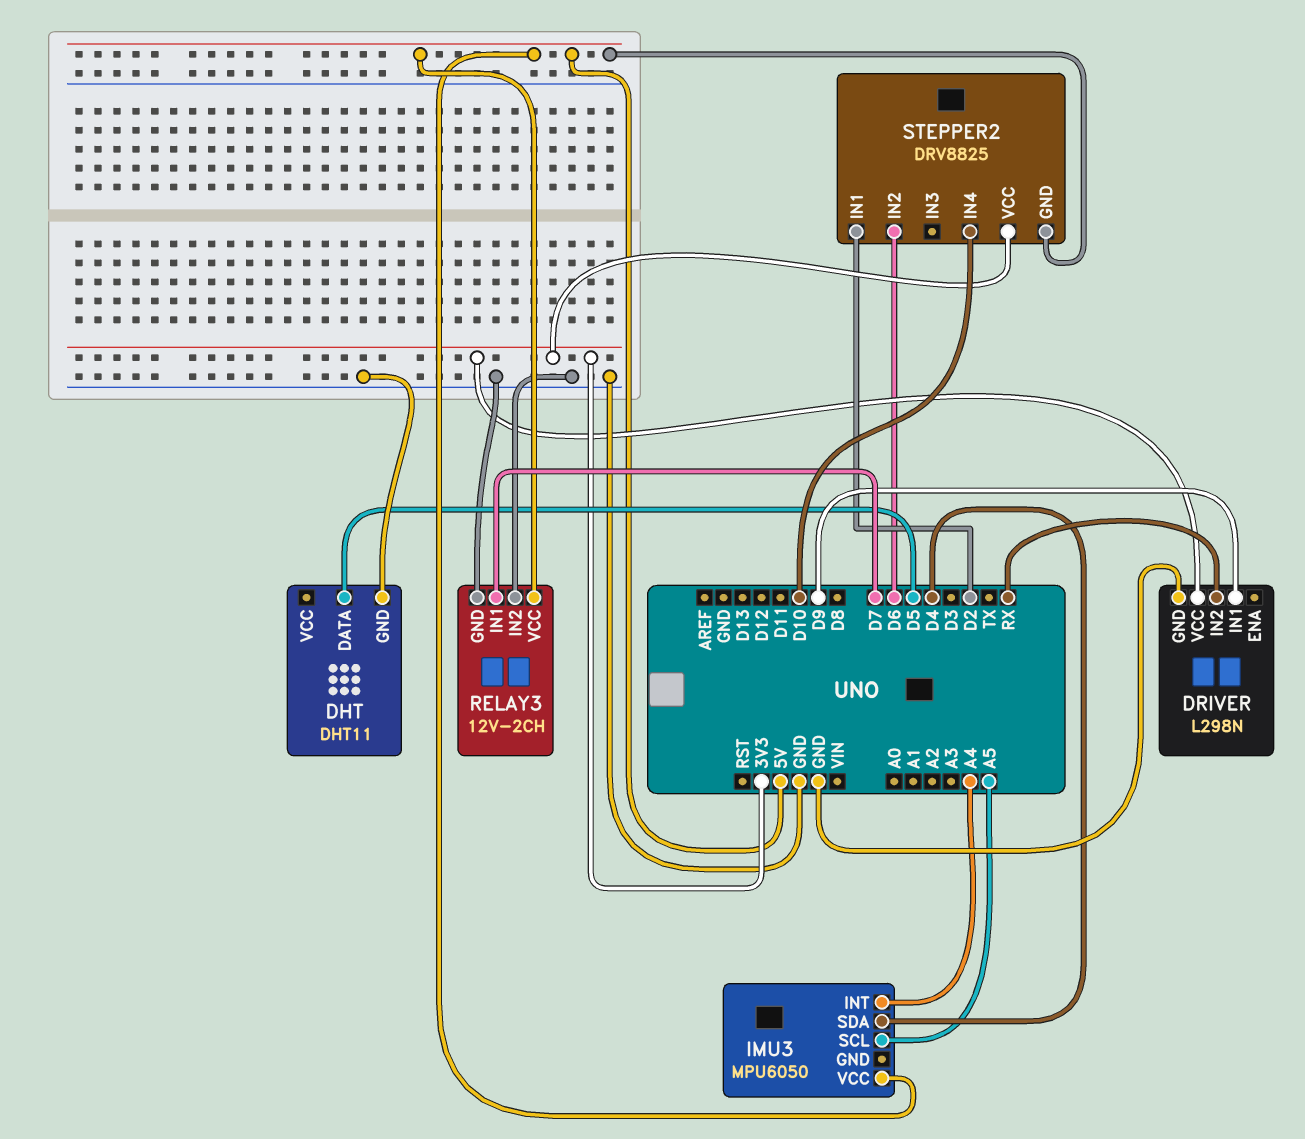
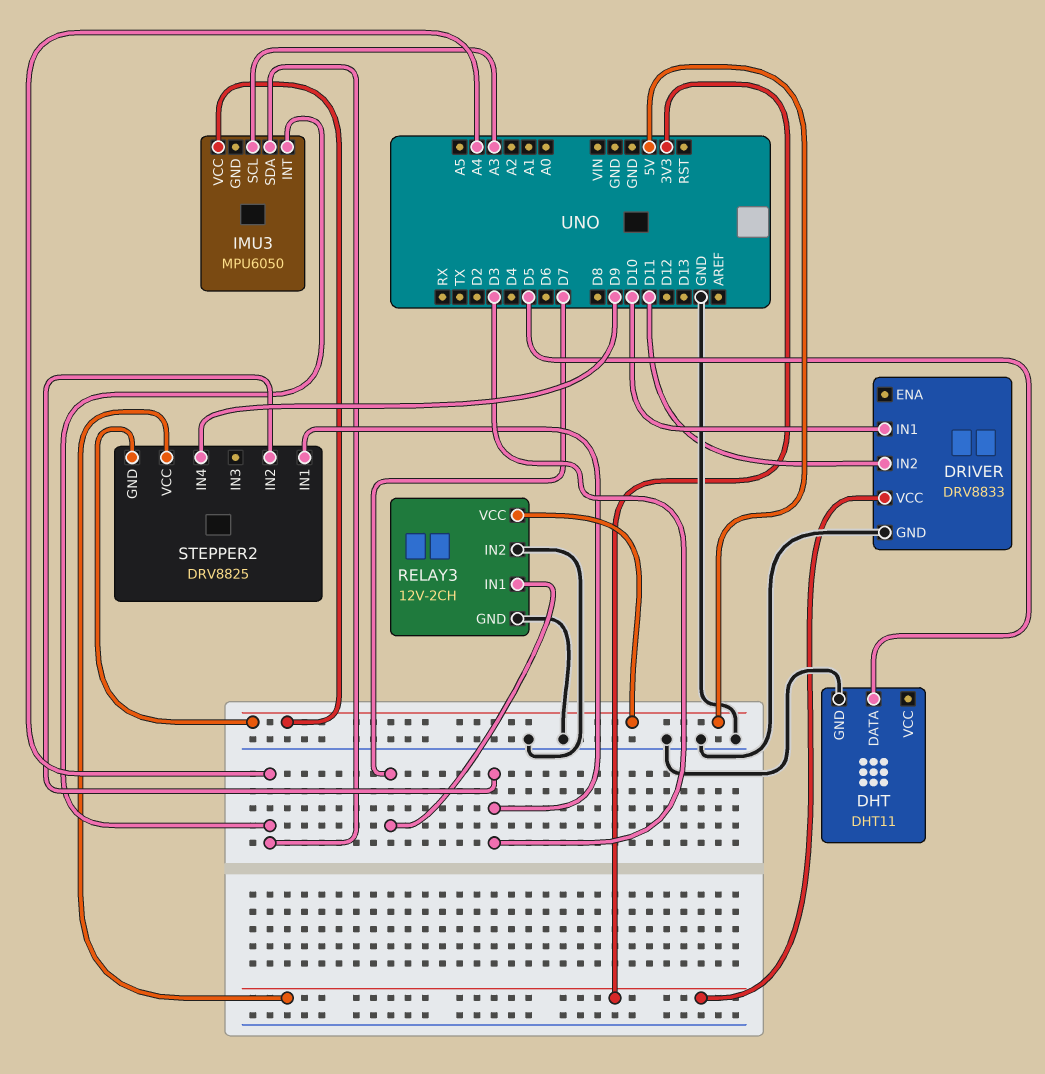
DRIVER: L298N -> DRV8833
DRIVER pin IN1: D9 -> D10
DRIVER pin IN2: RX -> D11
IMU3 pin SCL: A5 -> A3
IMU3 pin SDA: D4 -> A4
STEPPER2 pin IN1: D2 -> D3
STEPPER2 pin IN2: D6 -> D3
STEPPER2 pin IN4: D10 -> D9

